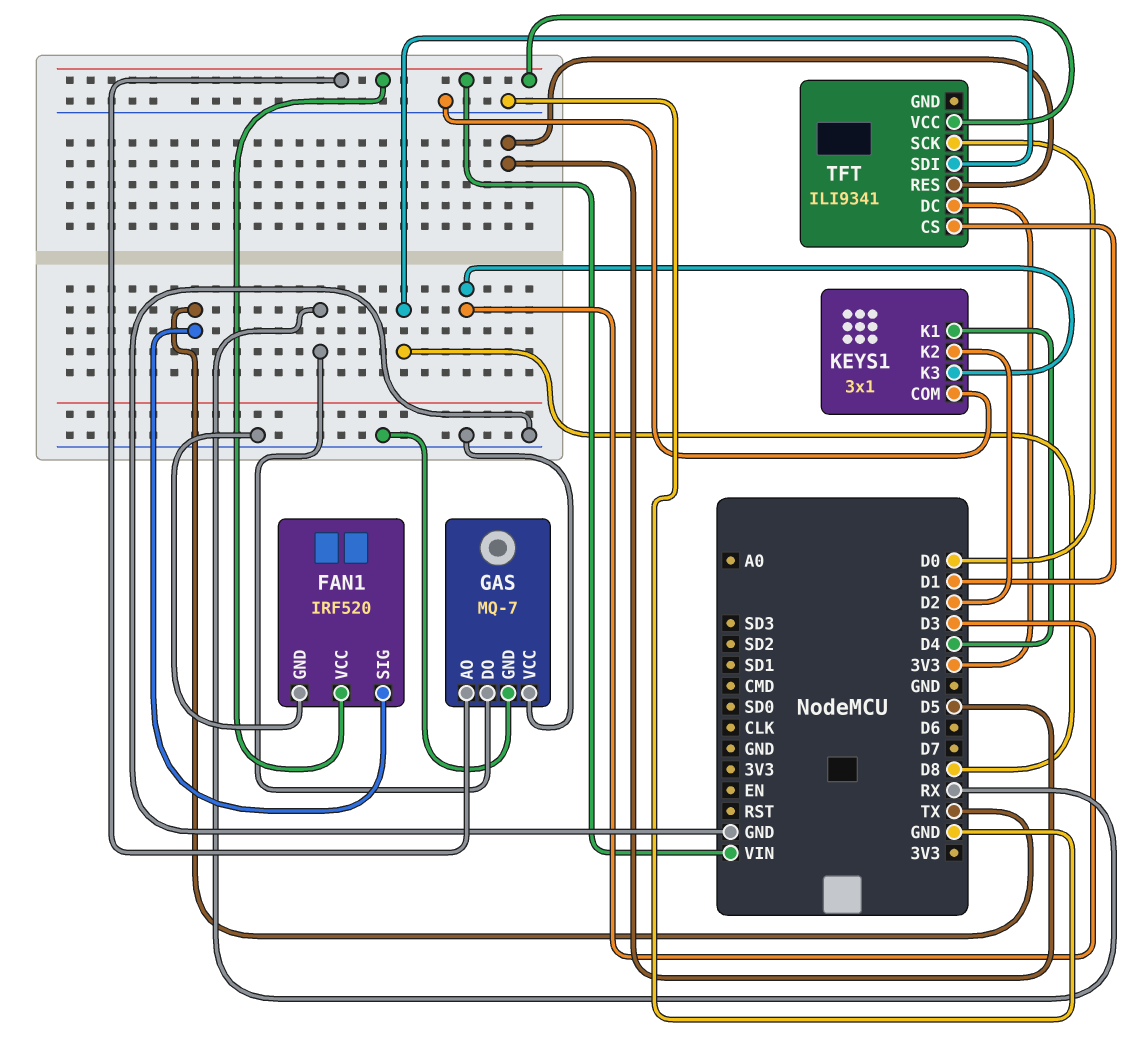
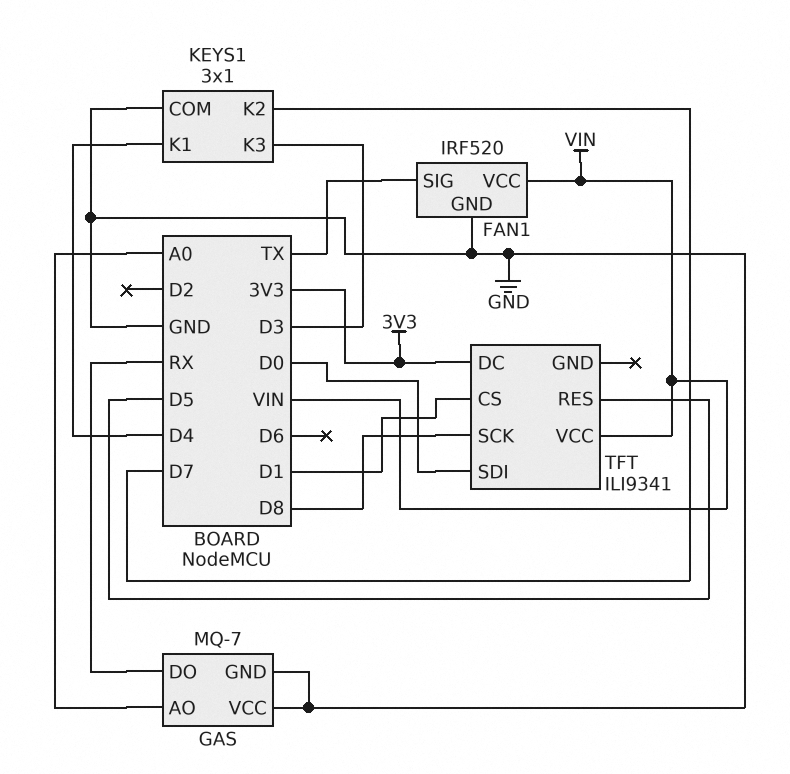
GAS pin AO: VIN -> A0
KEYS1 pin K2: D2 -> D7
TFT pin SCK: D0 -> D8
TFT pin SDI: D8 -> D0

